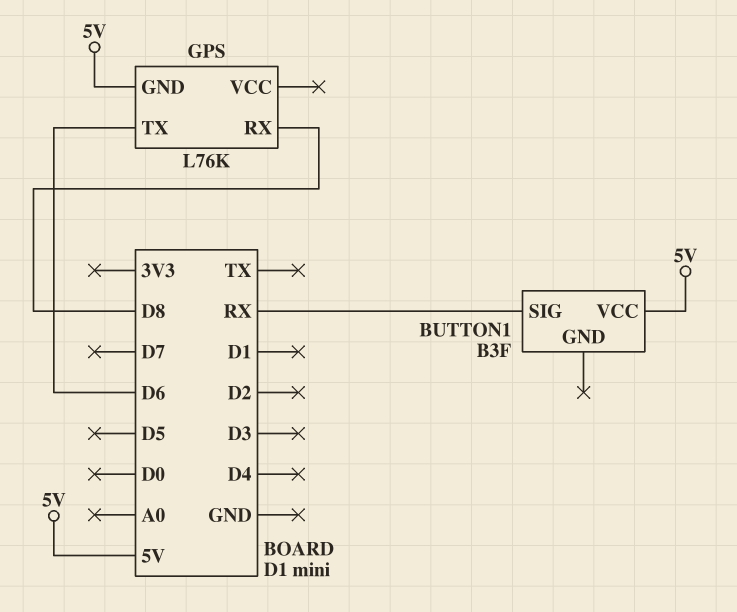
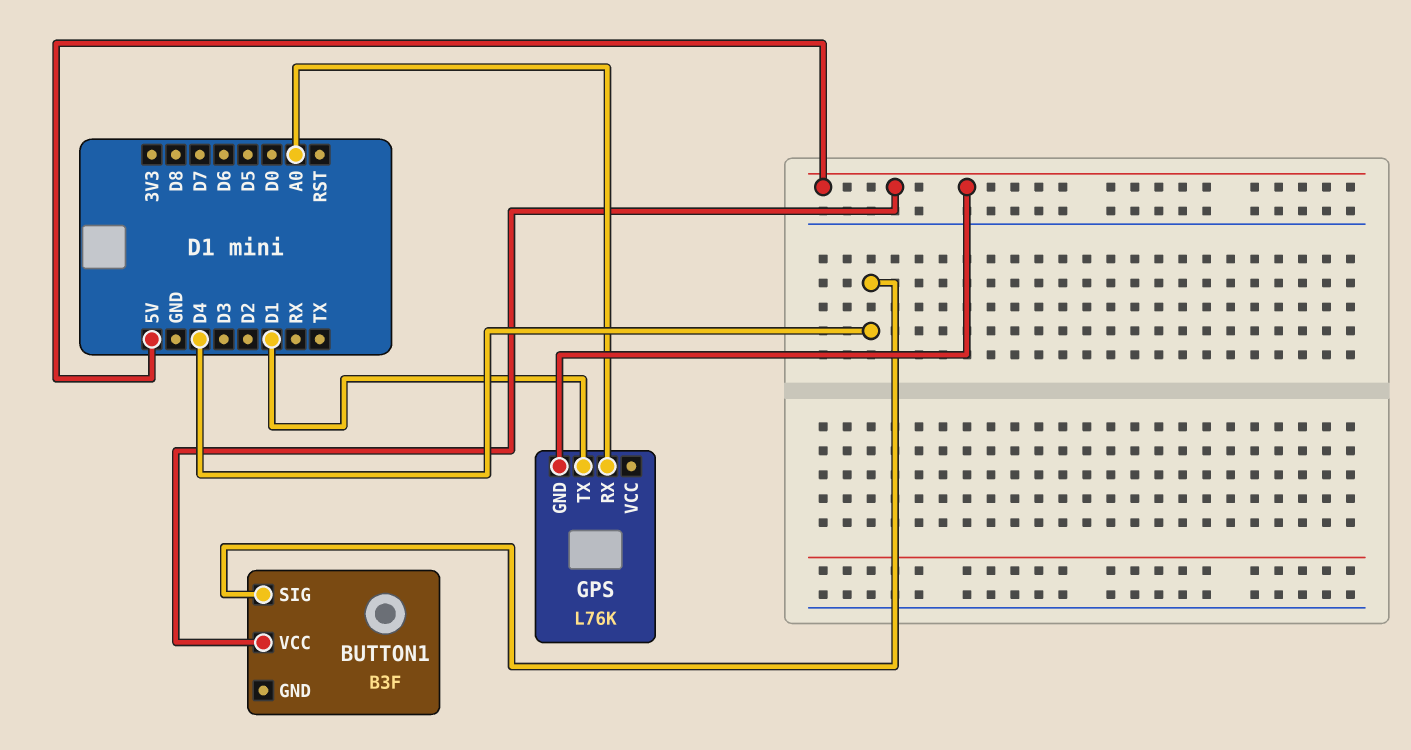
BUTTON1 pin SIG: RX -> D4
GPS pin RX: D8 -> A0
GPS pin TX: D6 -> D1

